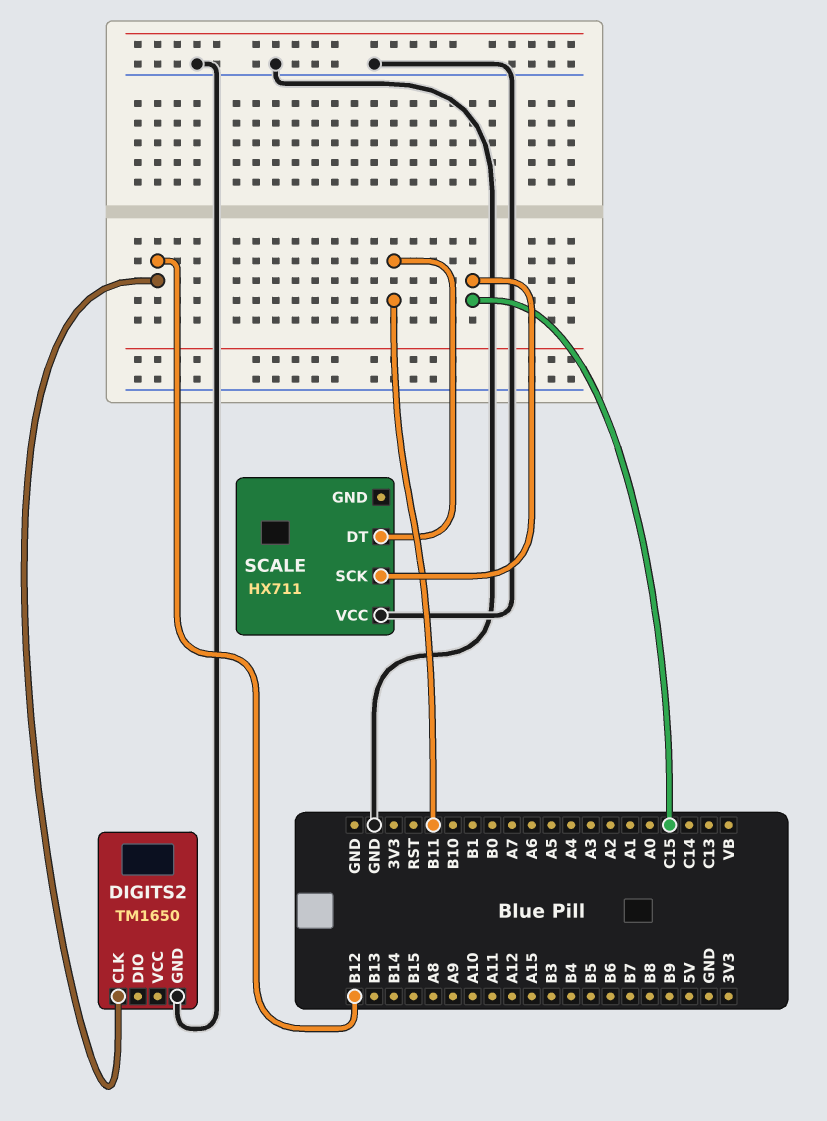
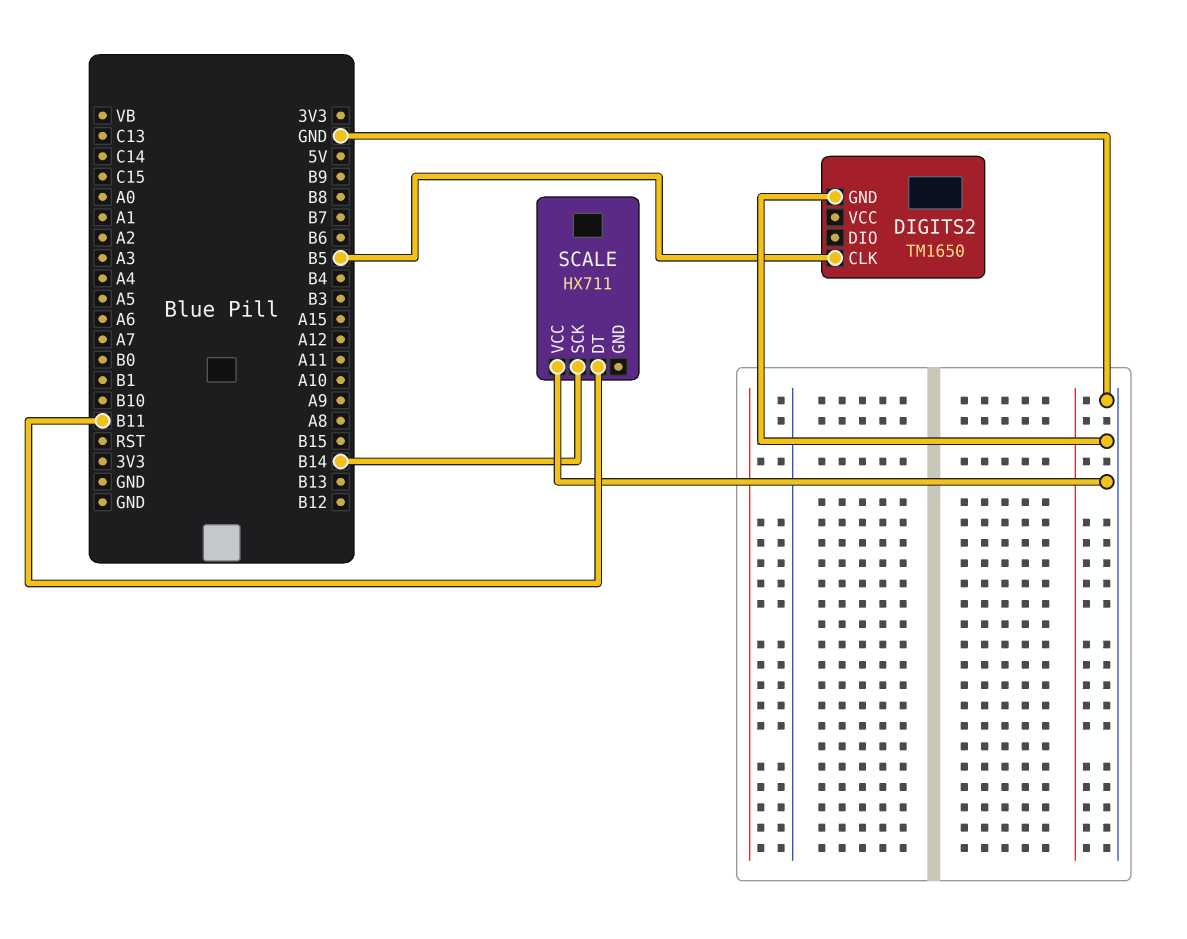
DIGITS2 pin CLK: B12 -> B5
SCALE pin SCK: C15 -> B14

